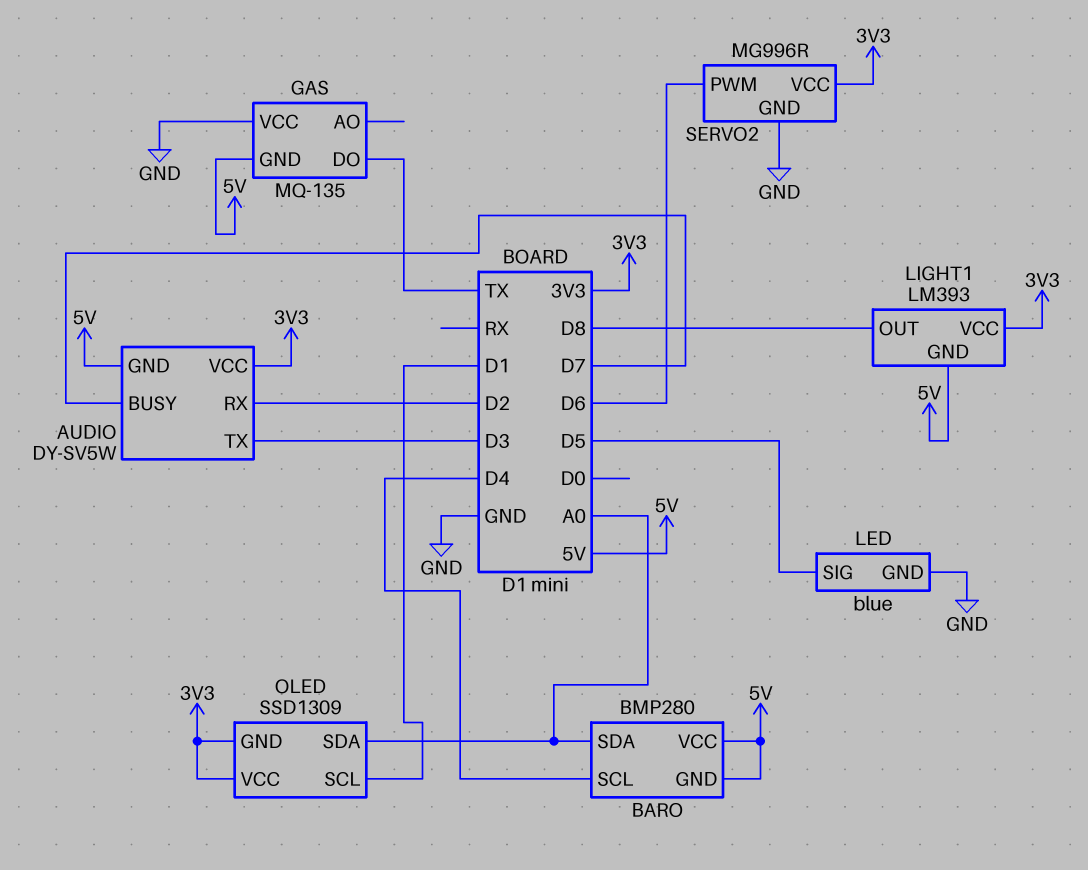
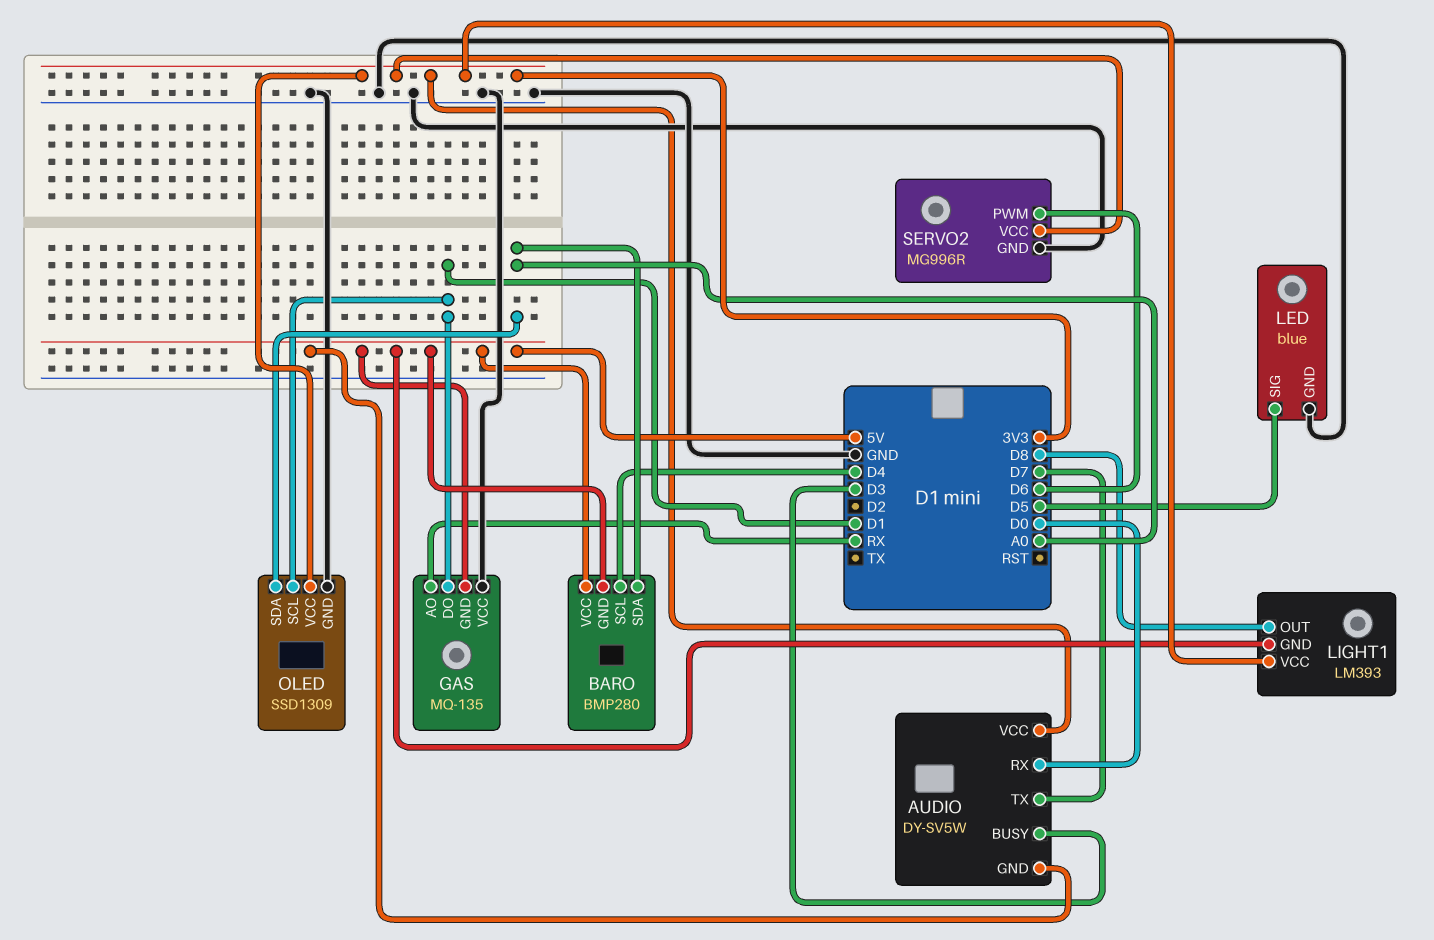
AUDIO pin BUSY: D7 -> D3
AUDIO pin RX: D2 -> D0
AUDIO pin TX: D3 -> D7
GAS pin AO: none -> RX
GAS pin DO: TX -> D1
OLED pin GND: 3V3 -> GND

